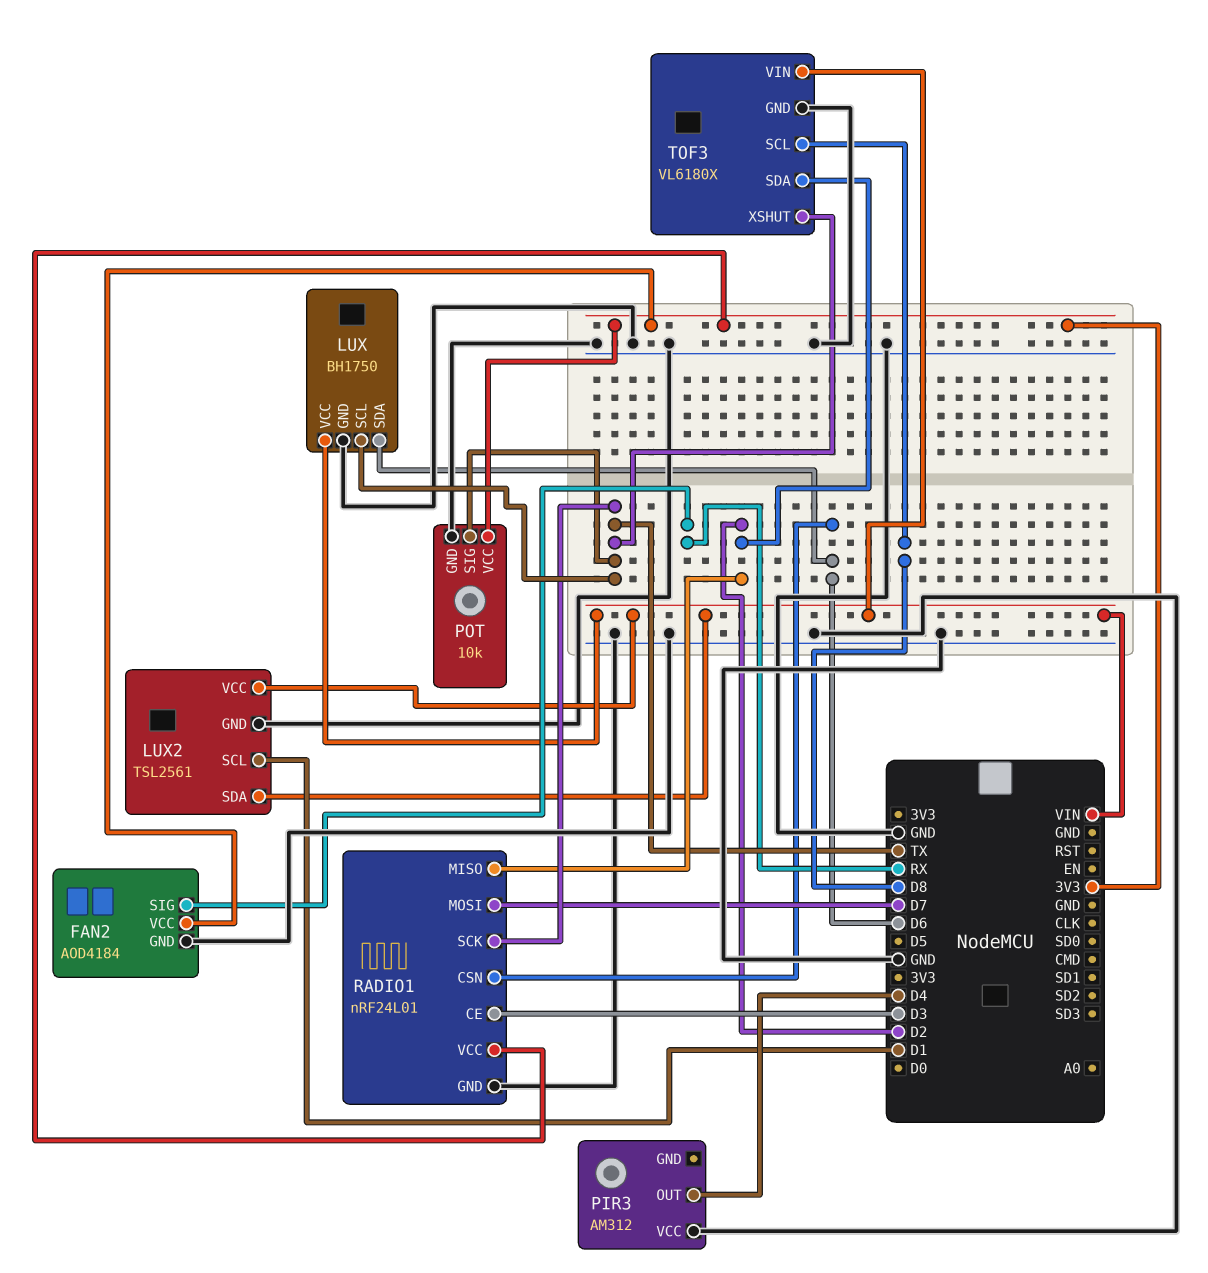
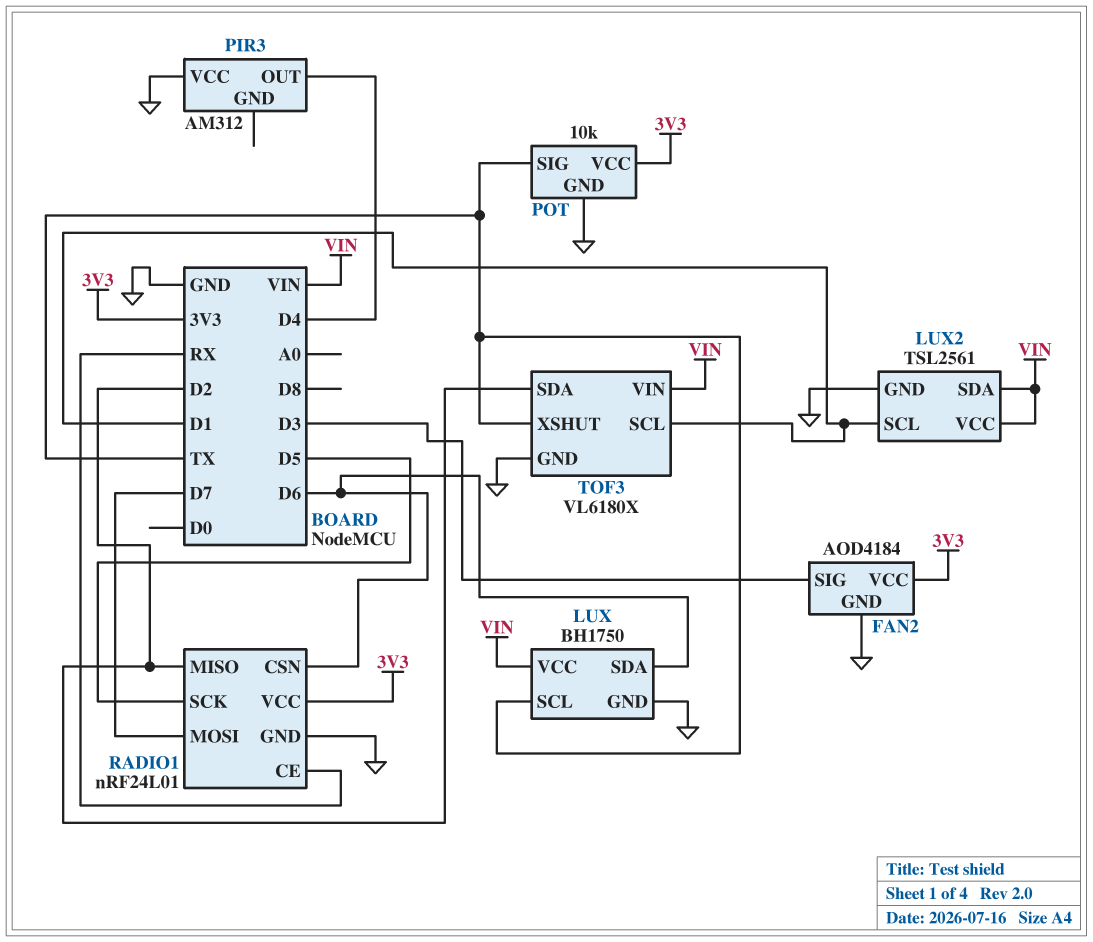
FAN2 pin SIG: RX -> D3
RADIO1 pin CE: D3 -> RX
RADIO1 pin SCK: TX -> D5
TOF3 pin SCL: D8 -> D1

